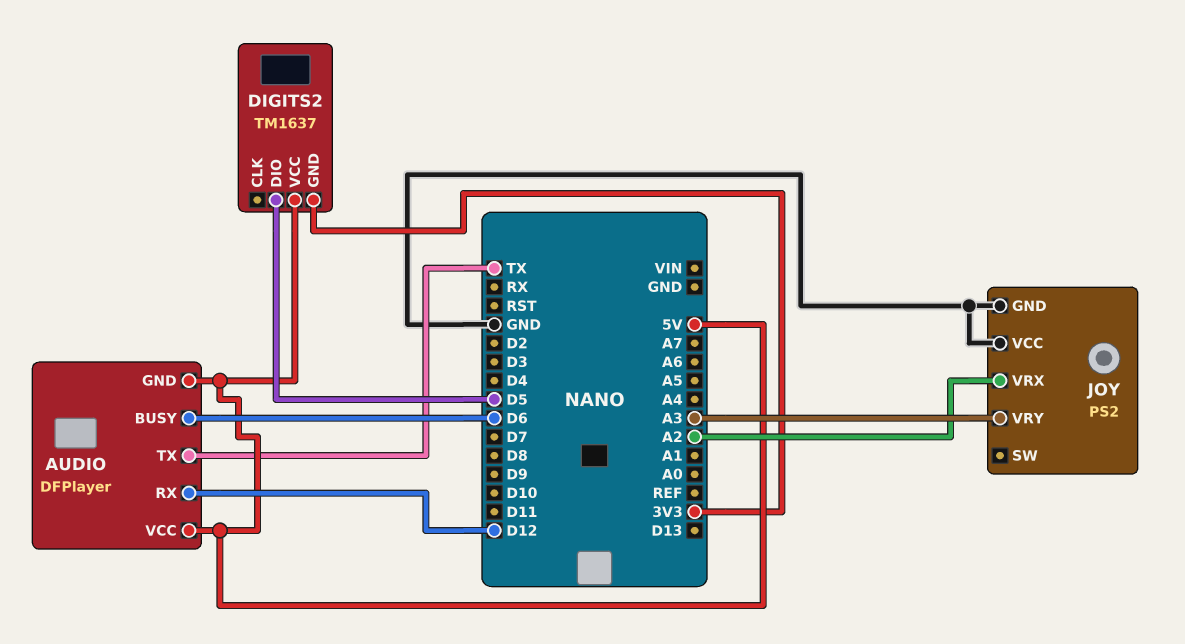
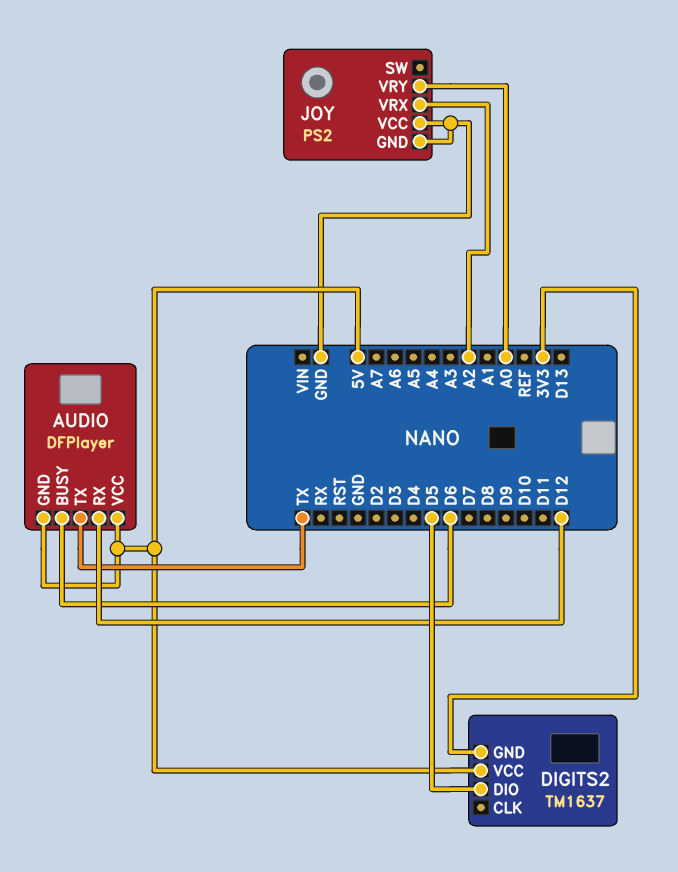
JOY pin VRY: A3 -> A0

